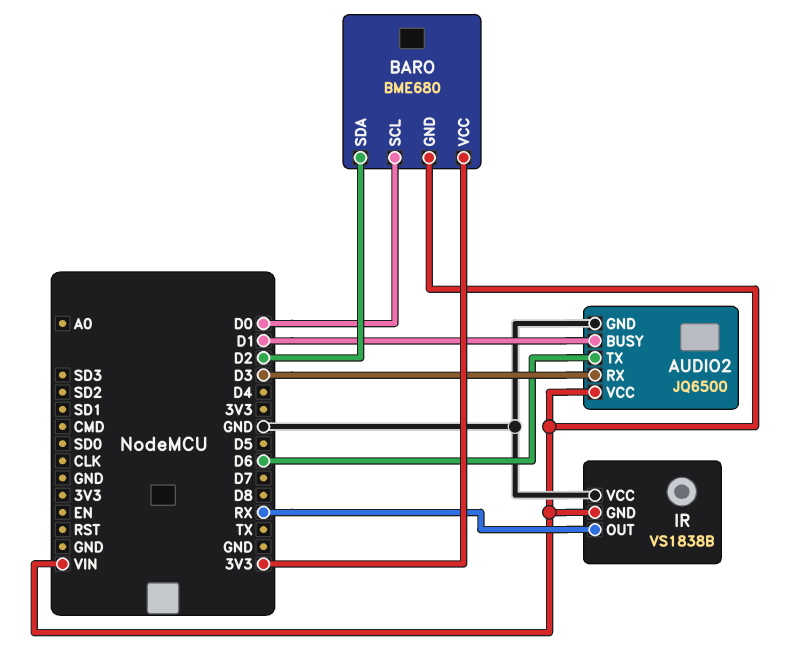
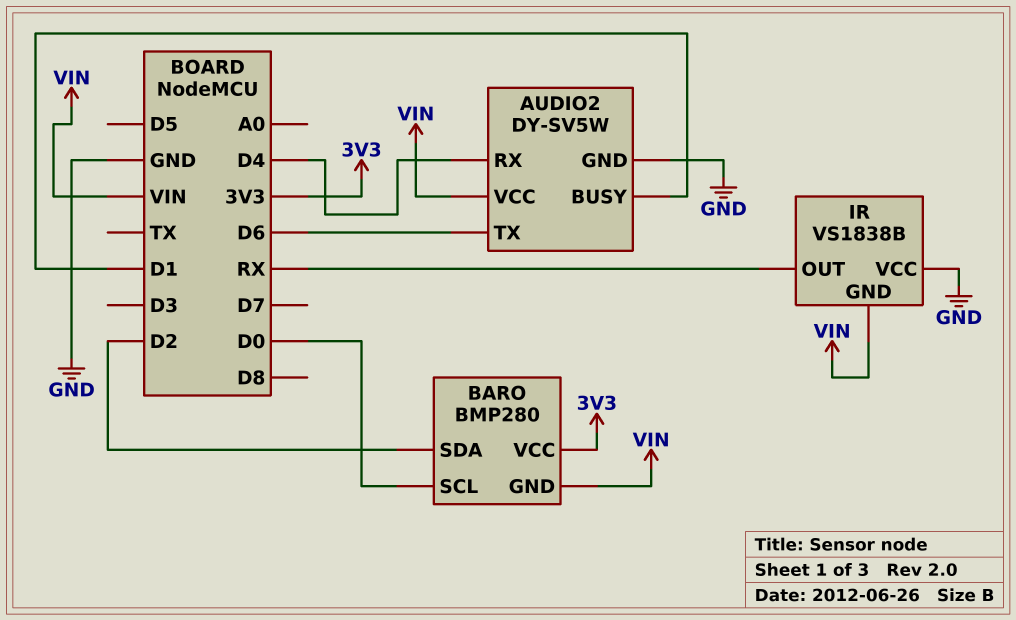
AUDIO2: JQ6500 -> DY-SV5W
AUDIO2 pin RX: D3 -> D4
BARO: BME680 -> BMP280

